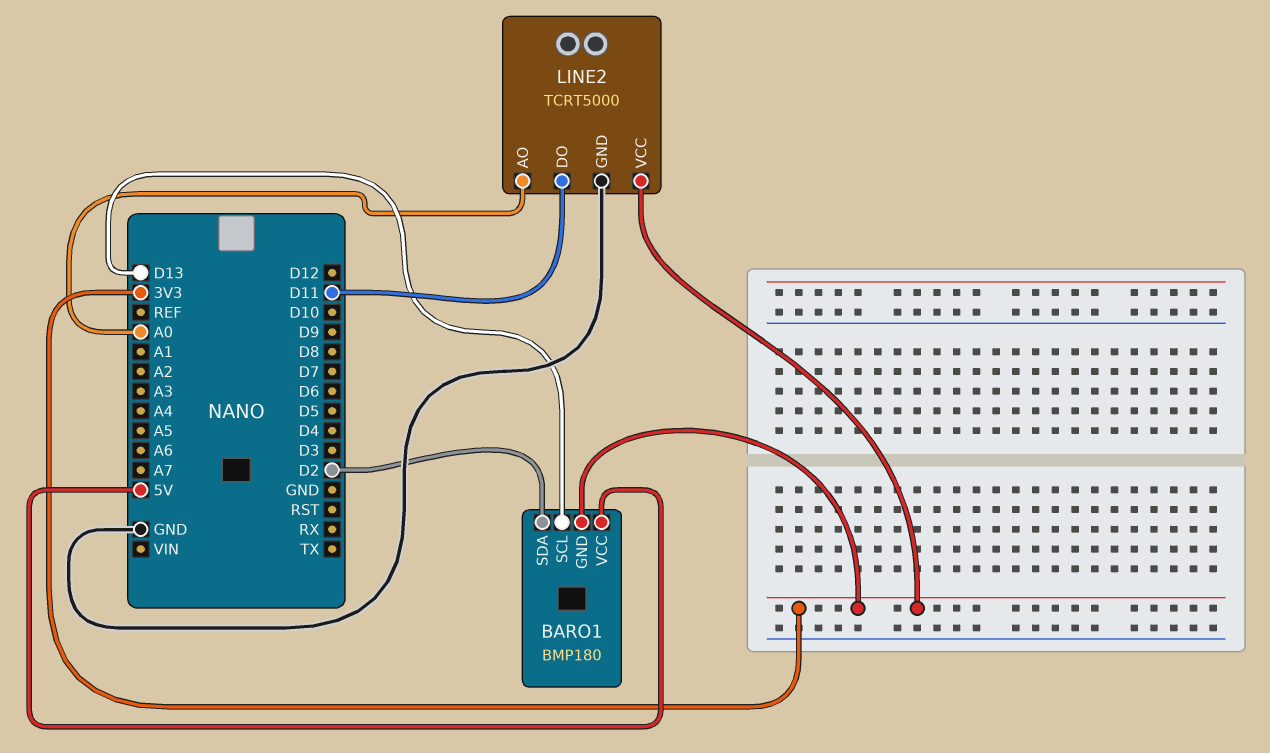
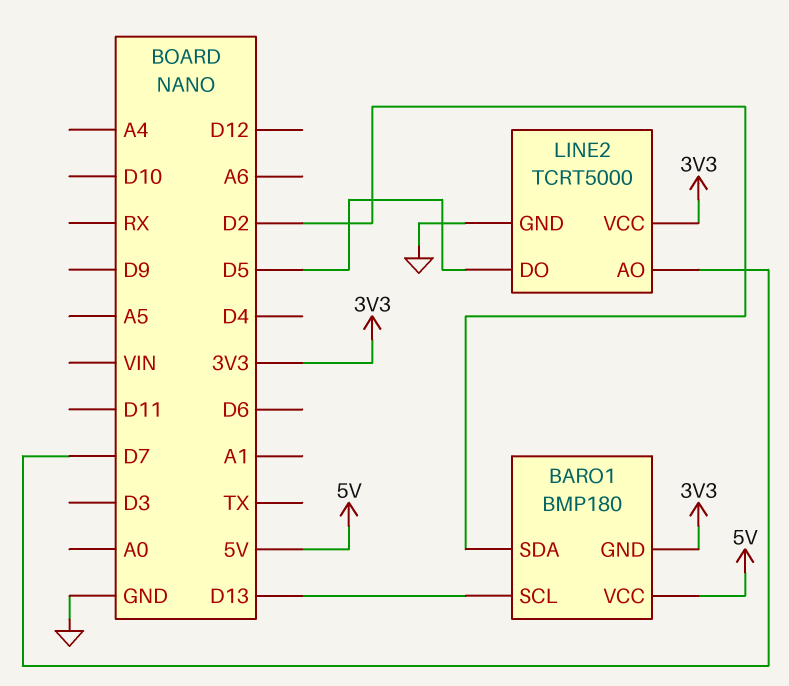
LINE2 pin AO: A0 -> D7
LINE2 pin DO: D11 -> D5

